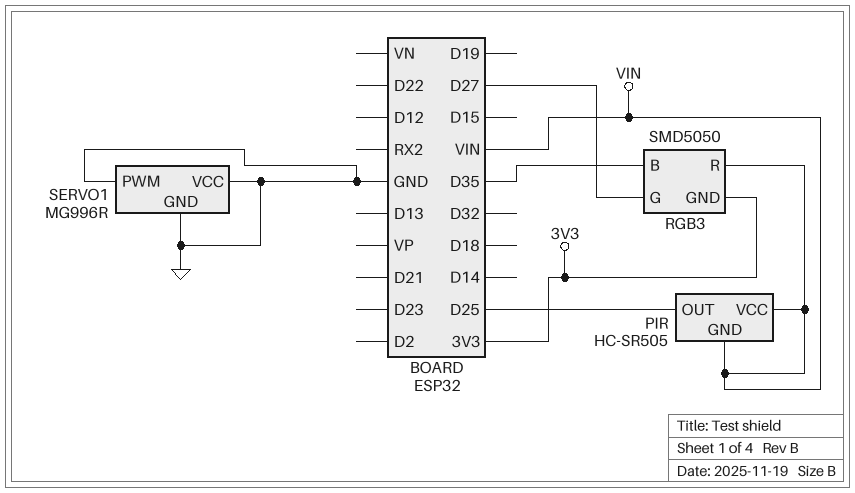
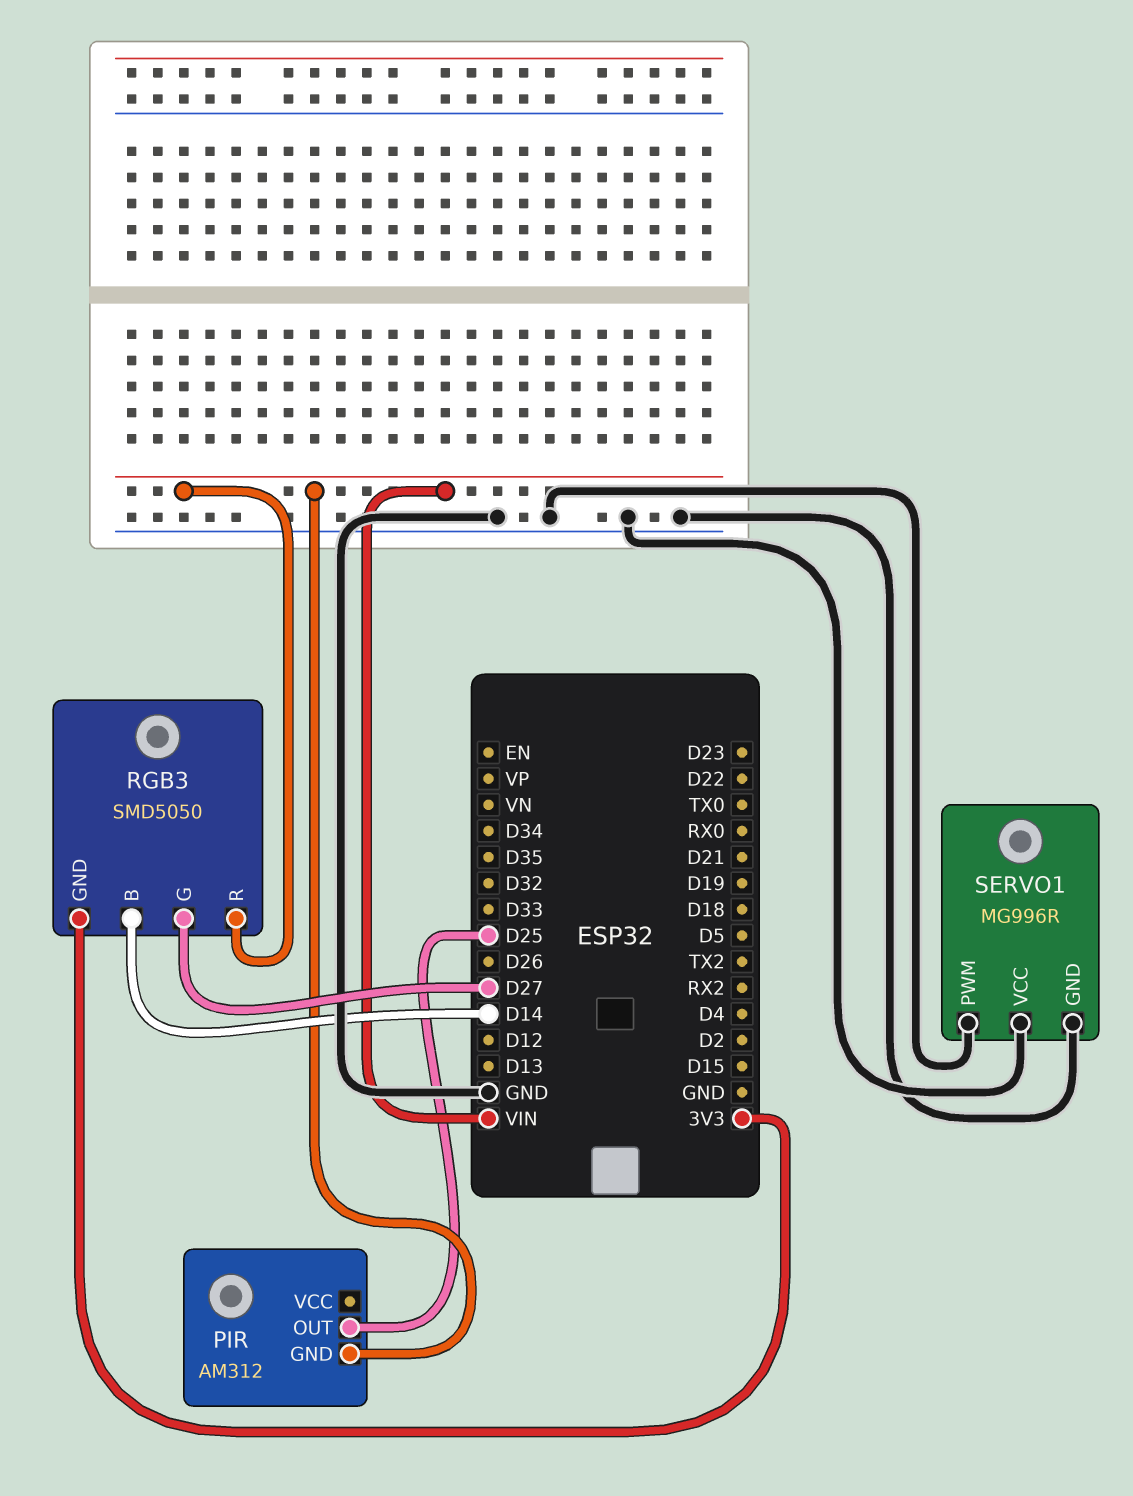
PIR: HC-SR505 -> AM312
PIR pin VCC: VIN -> none
RGB3 pin B: D35 -> D14

